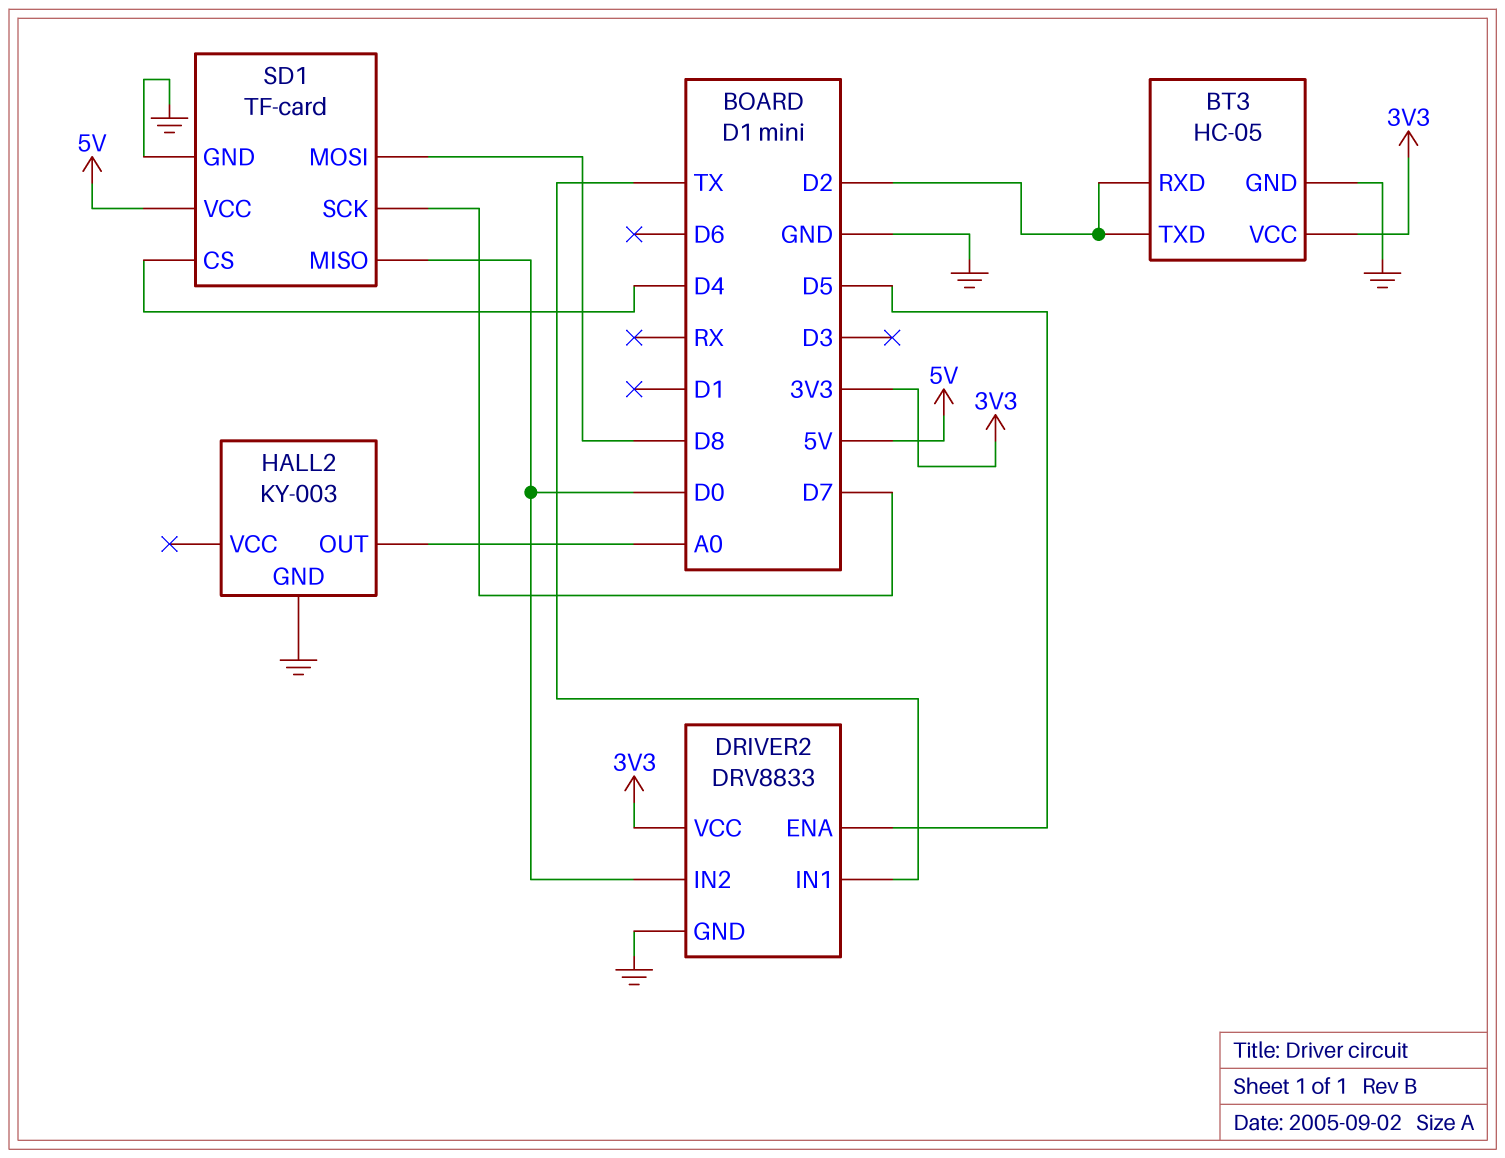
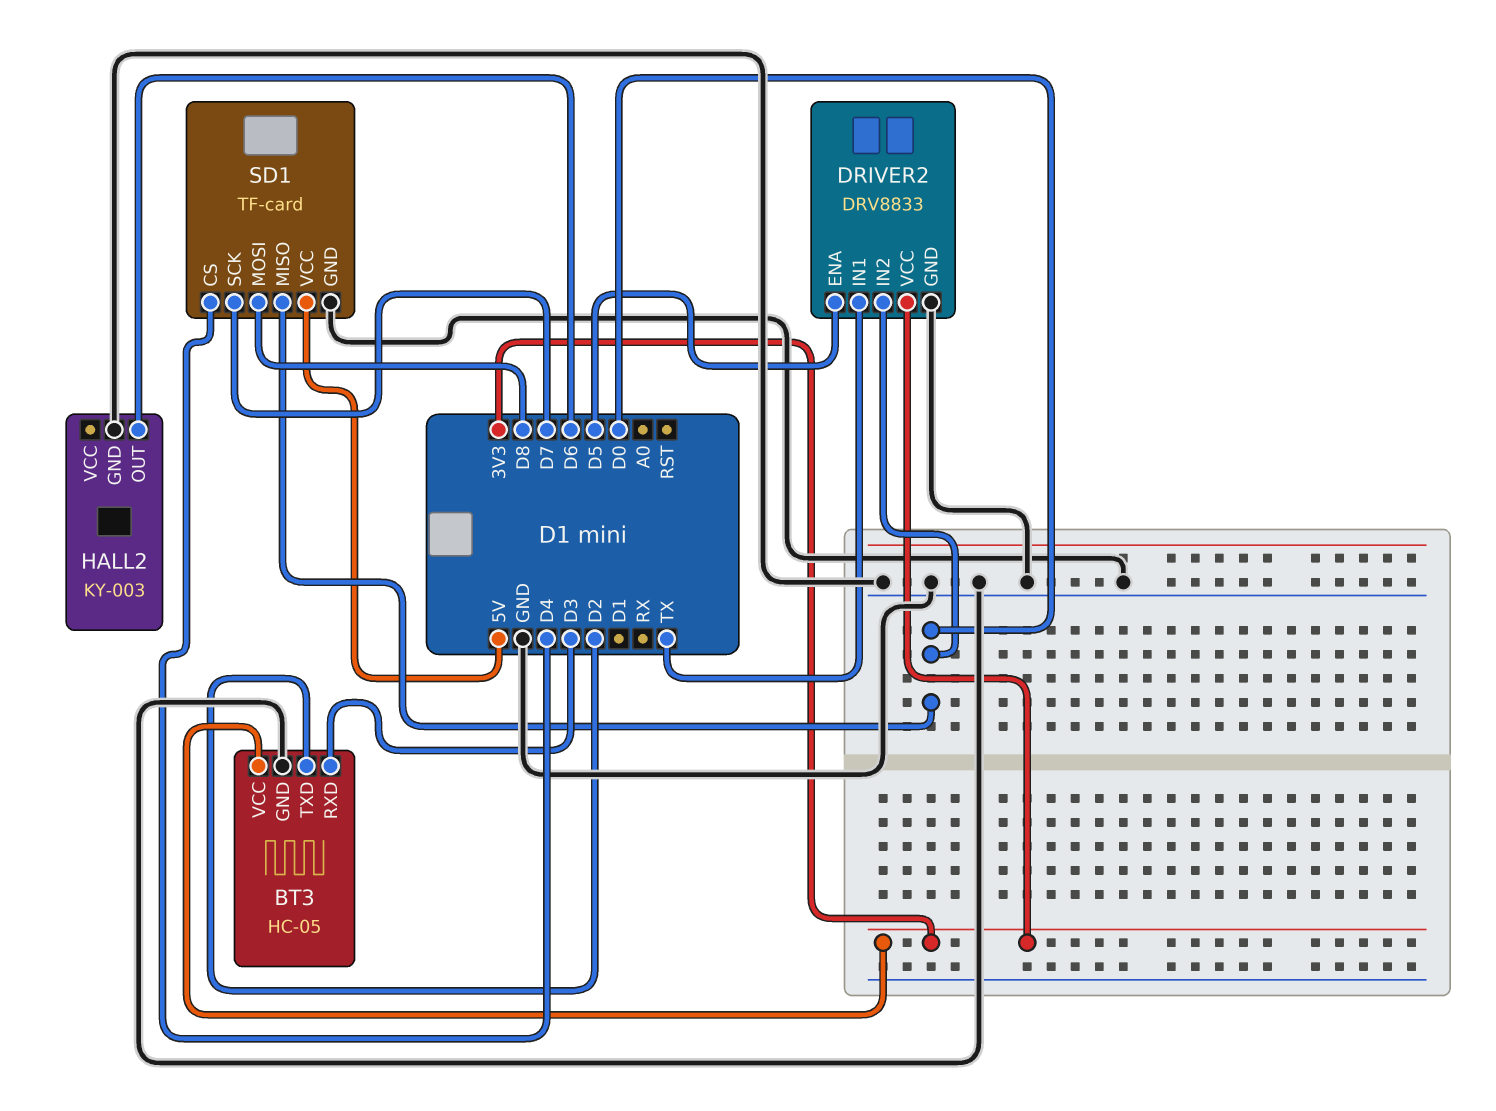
BT3 pin RXD: D2 -> D3
HALL2 pin OUT: A0 -> D6

